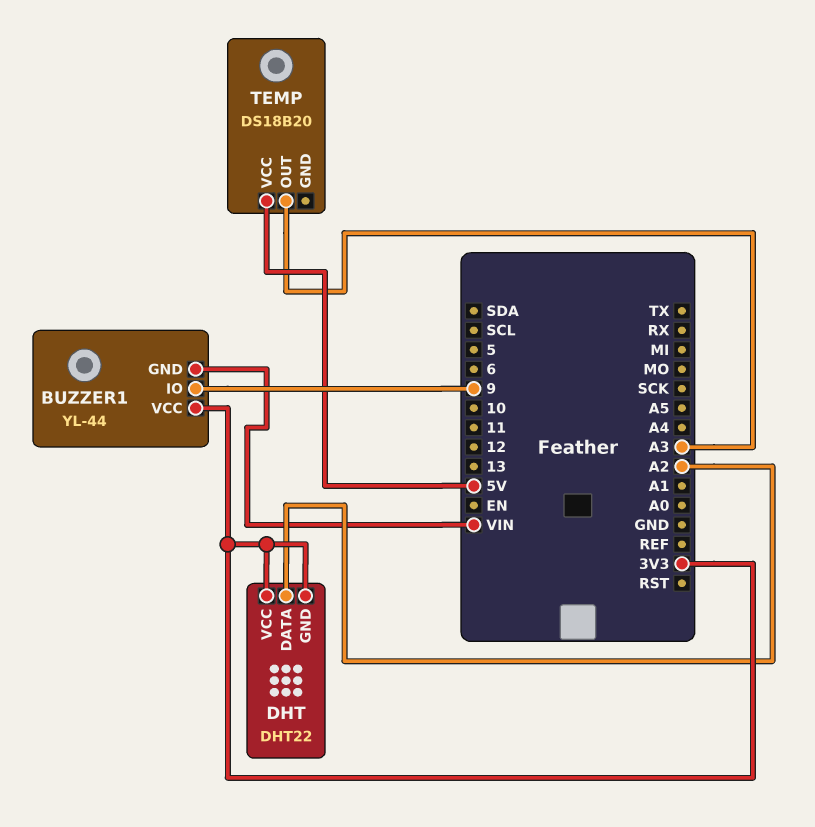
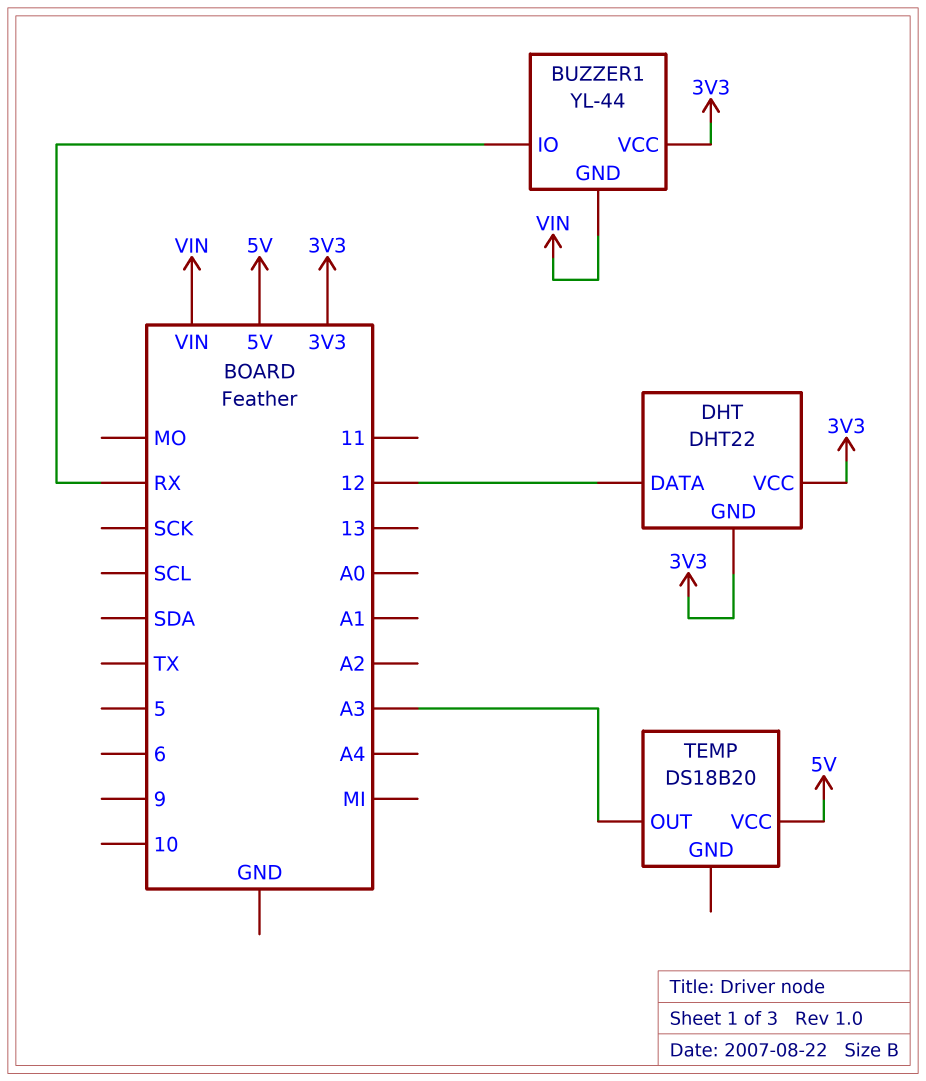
BUZZER1 pin IO: 9 -> RX
DHT pin DATA: A2 -> 12

